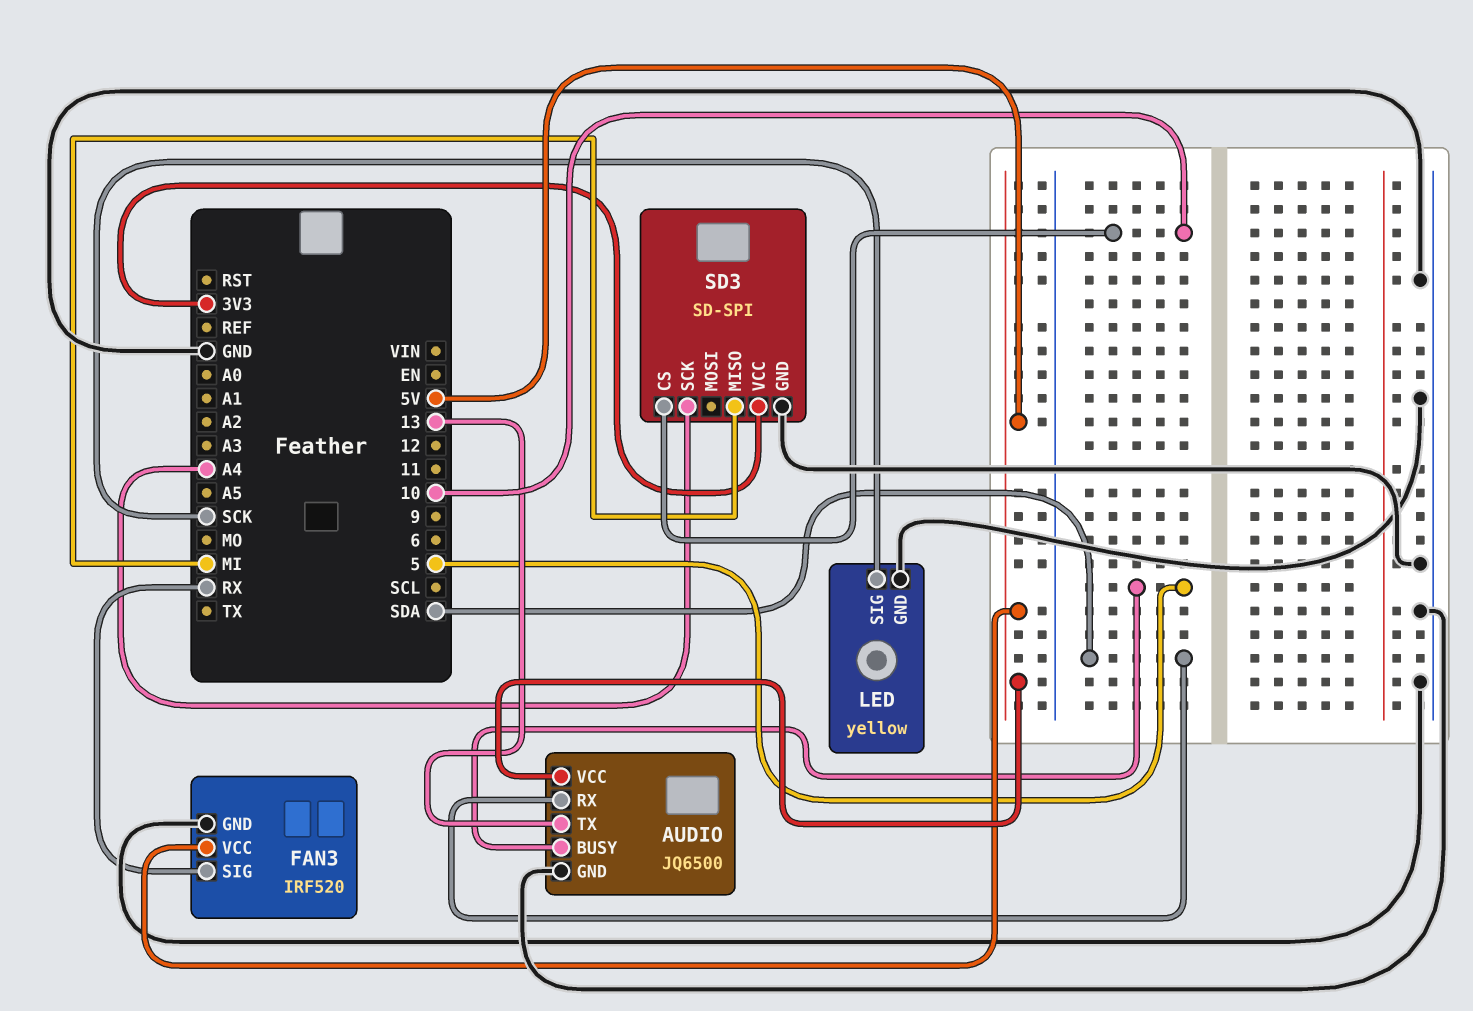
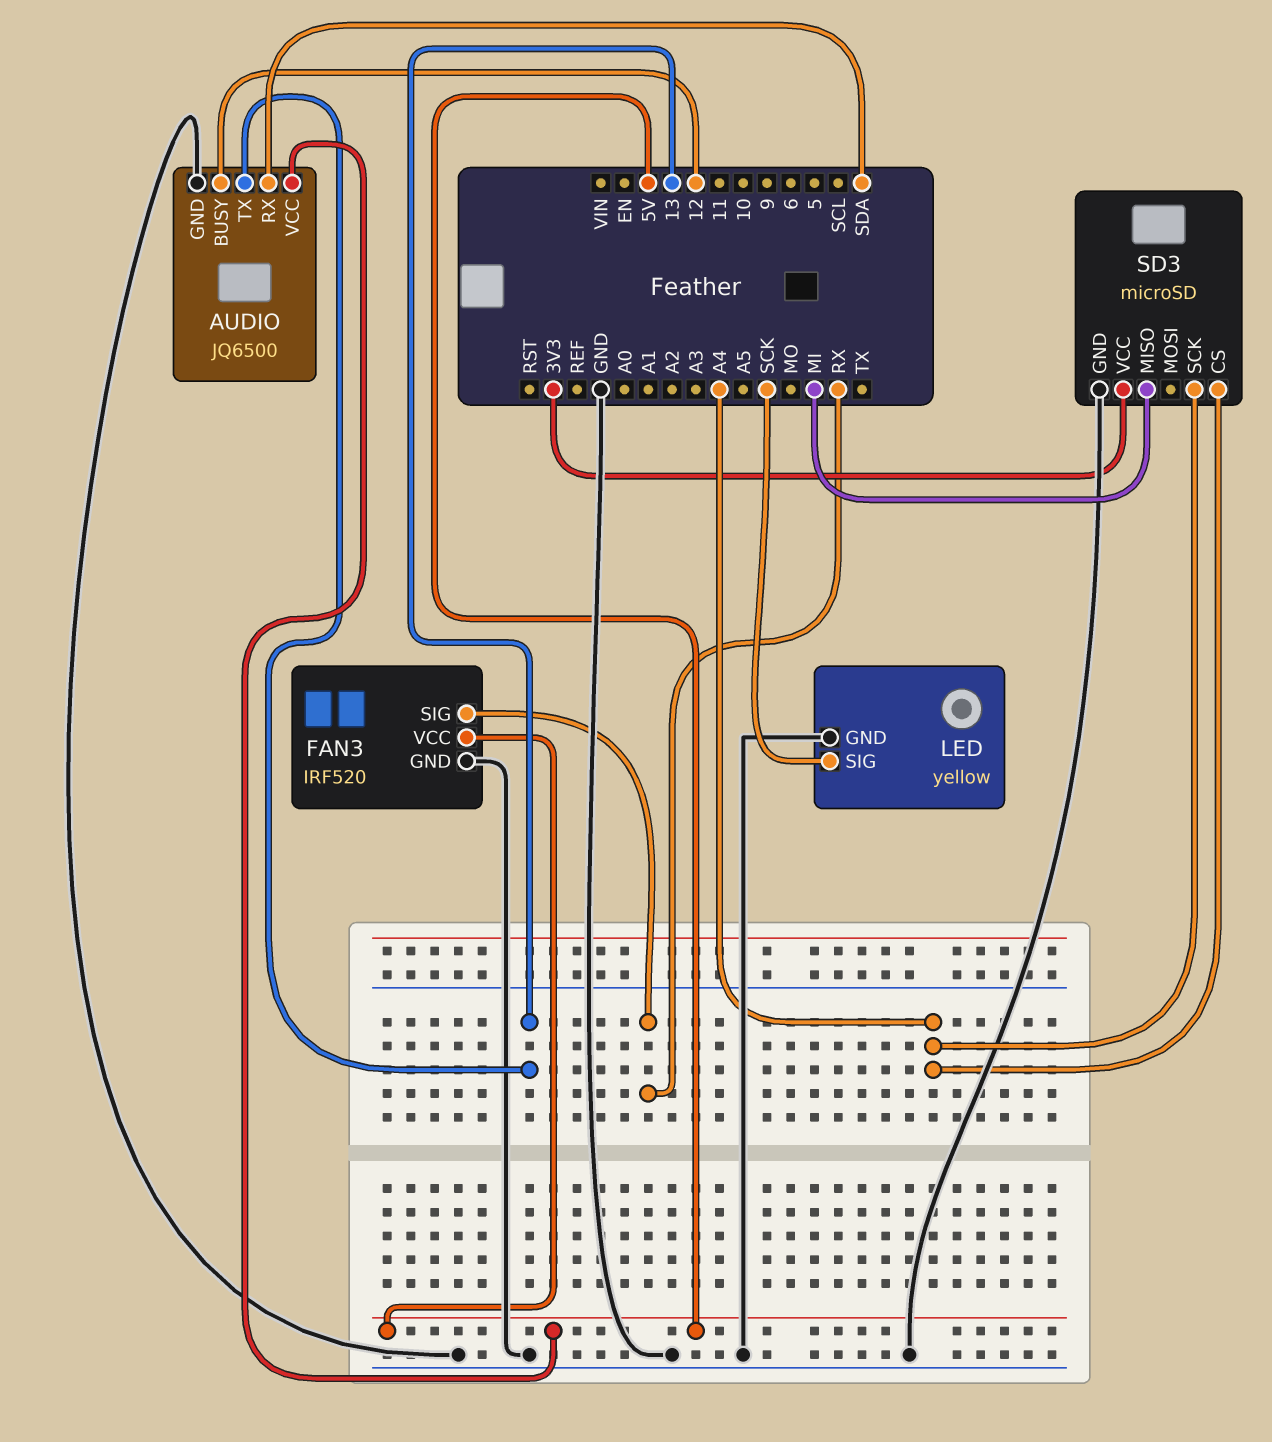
AUDIO pin BUSY: 5 -> 12
SD3: SD-SPI -> microSD
SD3 pin CS: 10 -> A4

